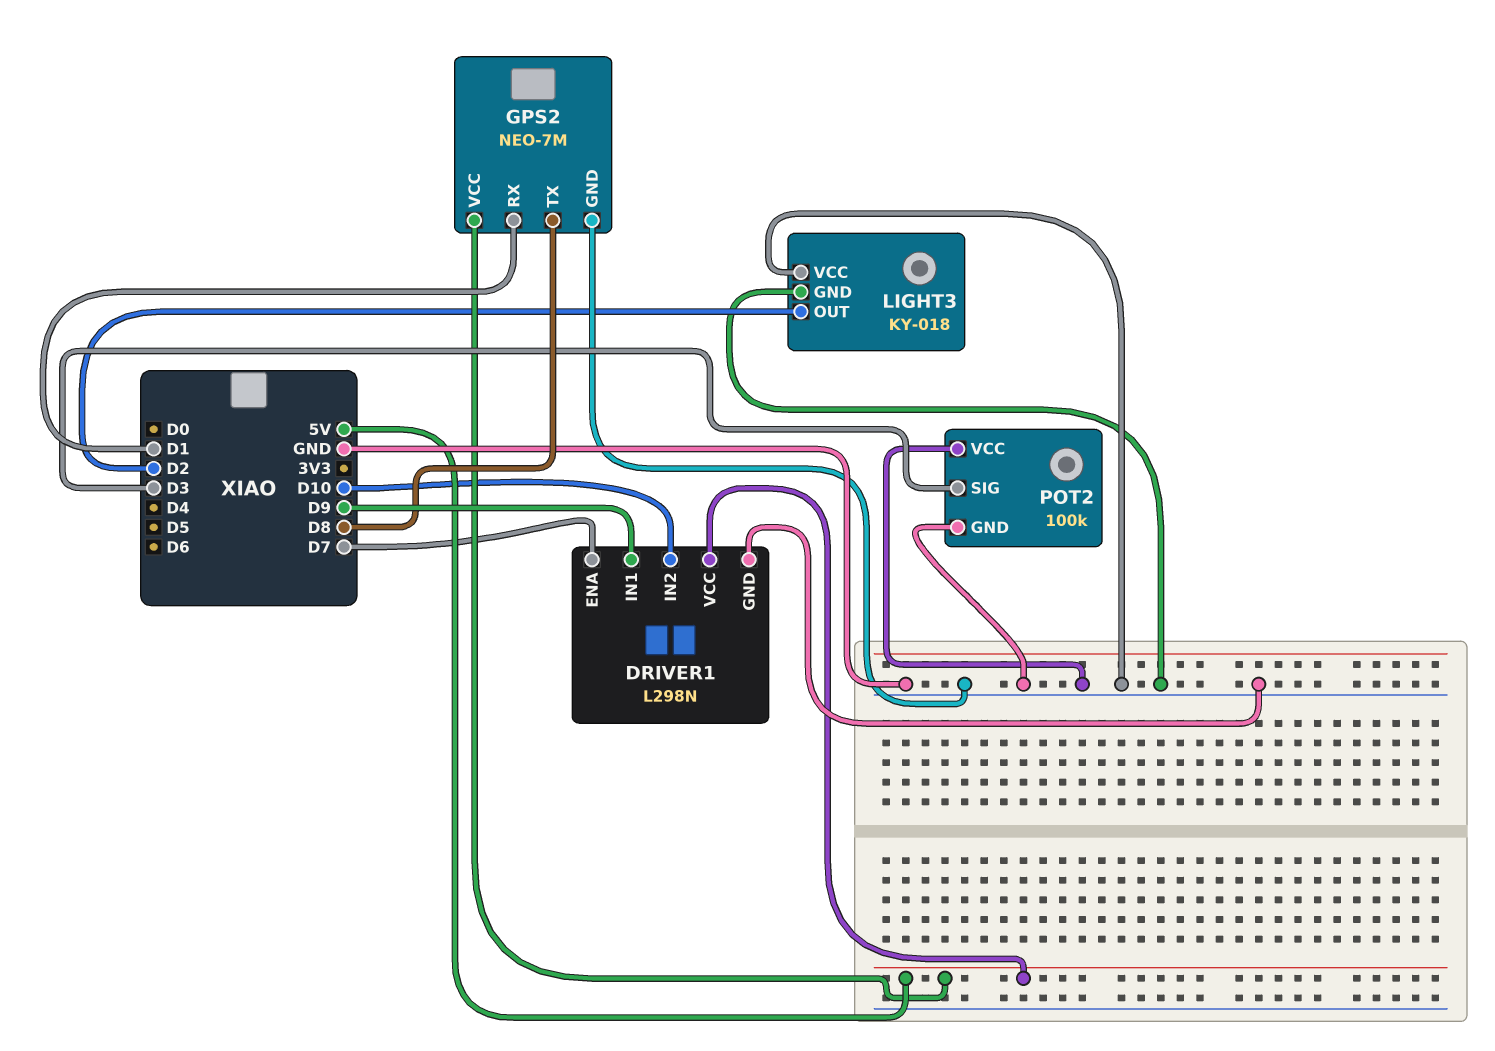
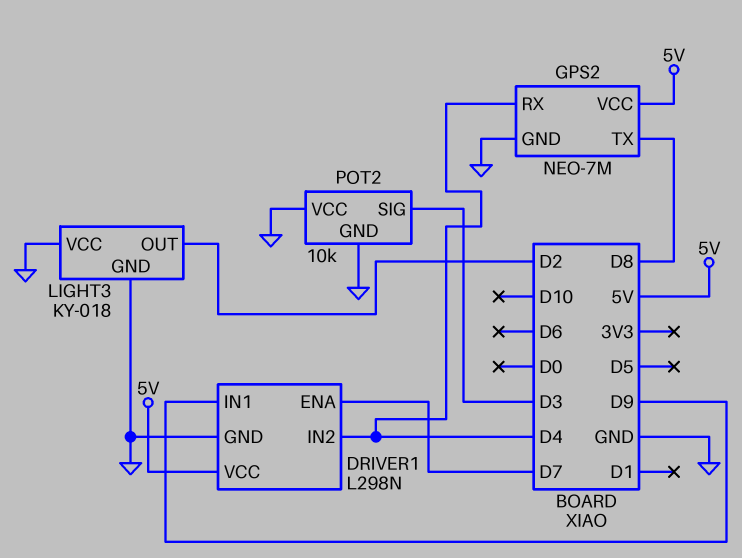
DRIVER1 pin IN2: D10 -> D4
GPS2 pin RX: D1 -> D4
POT2: 100k -> 10k

